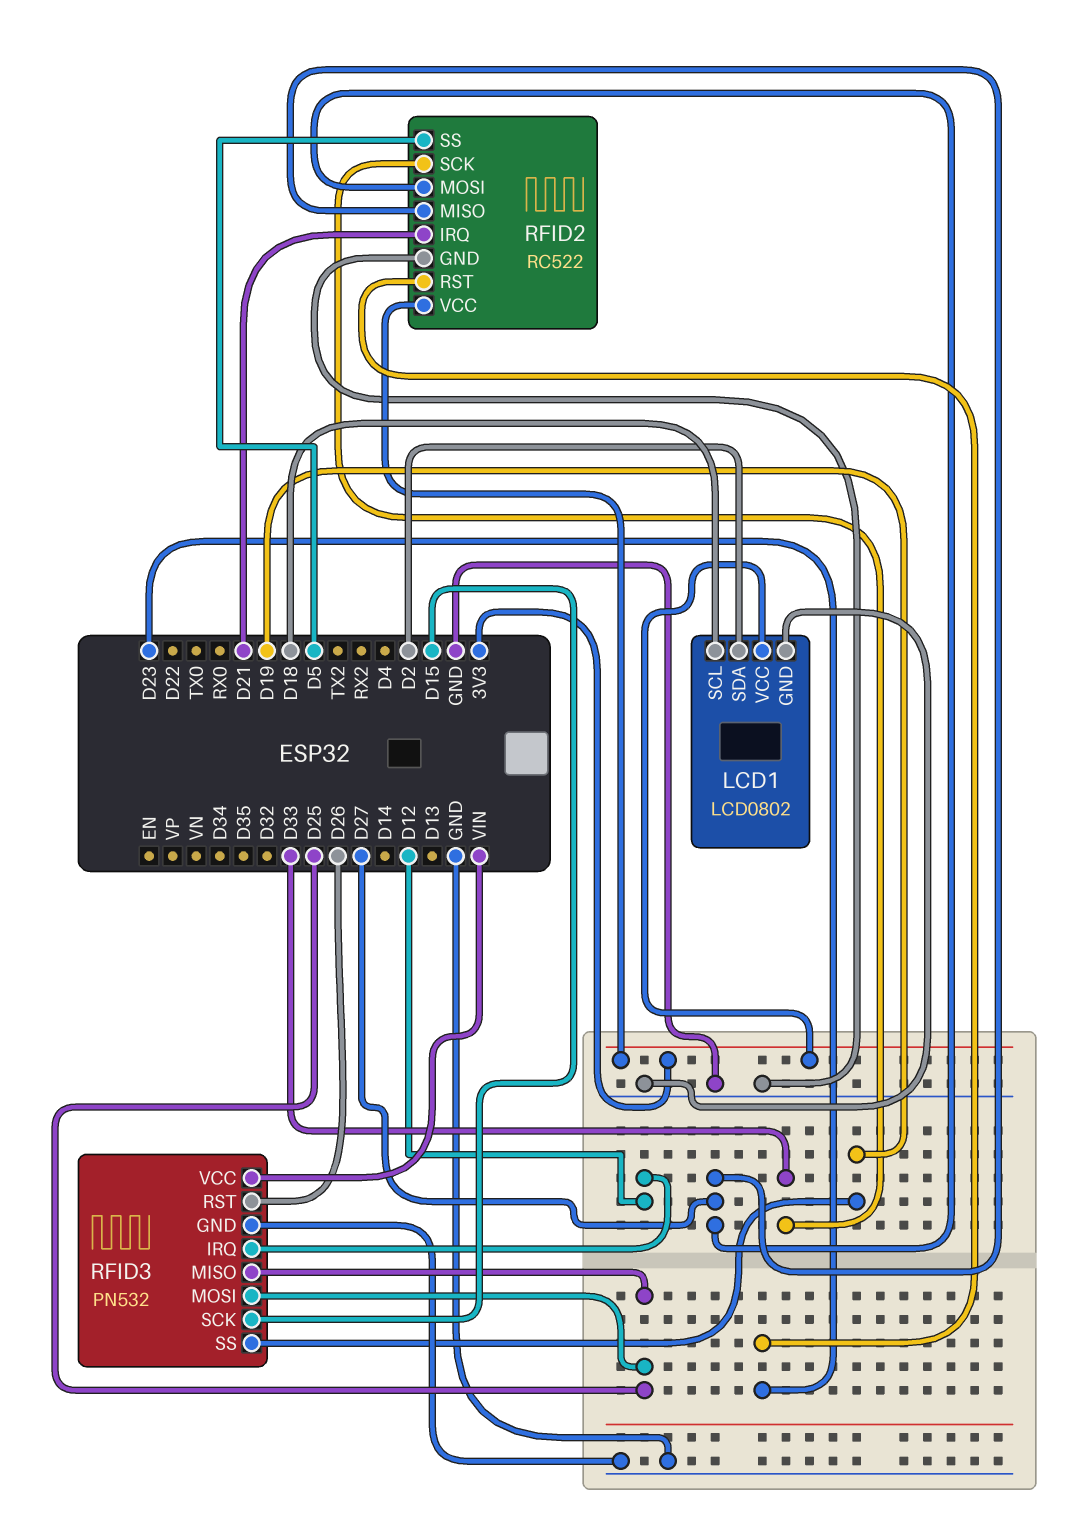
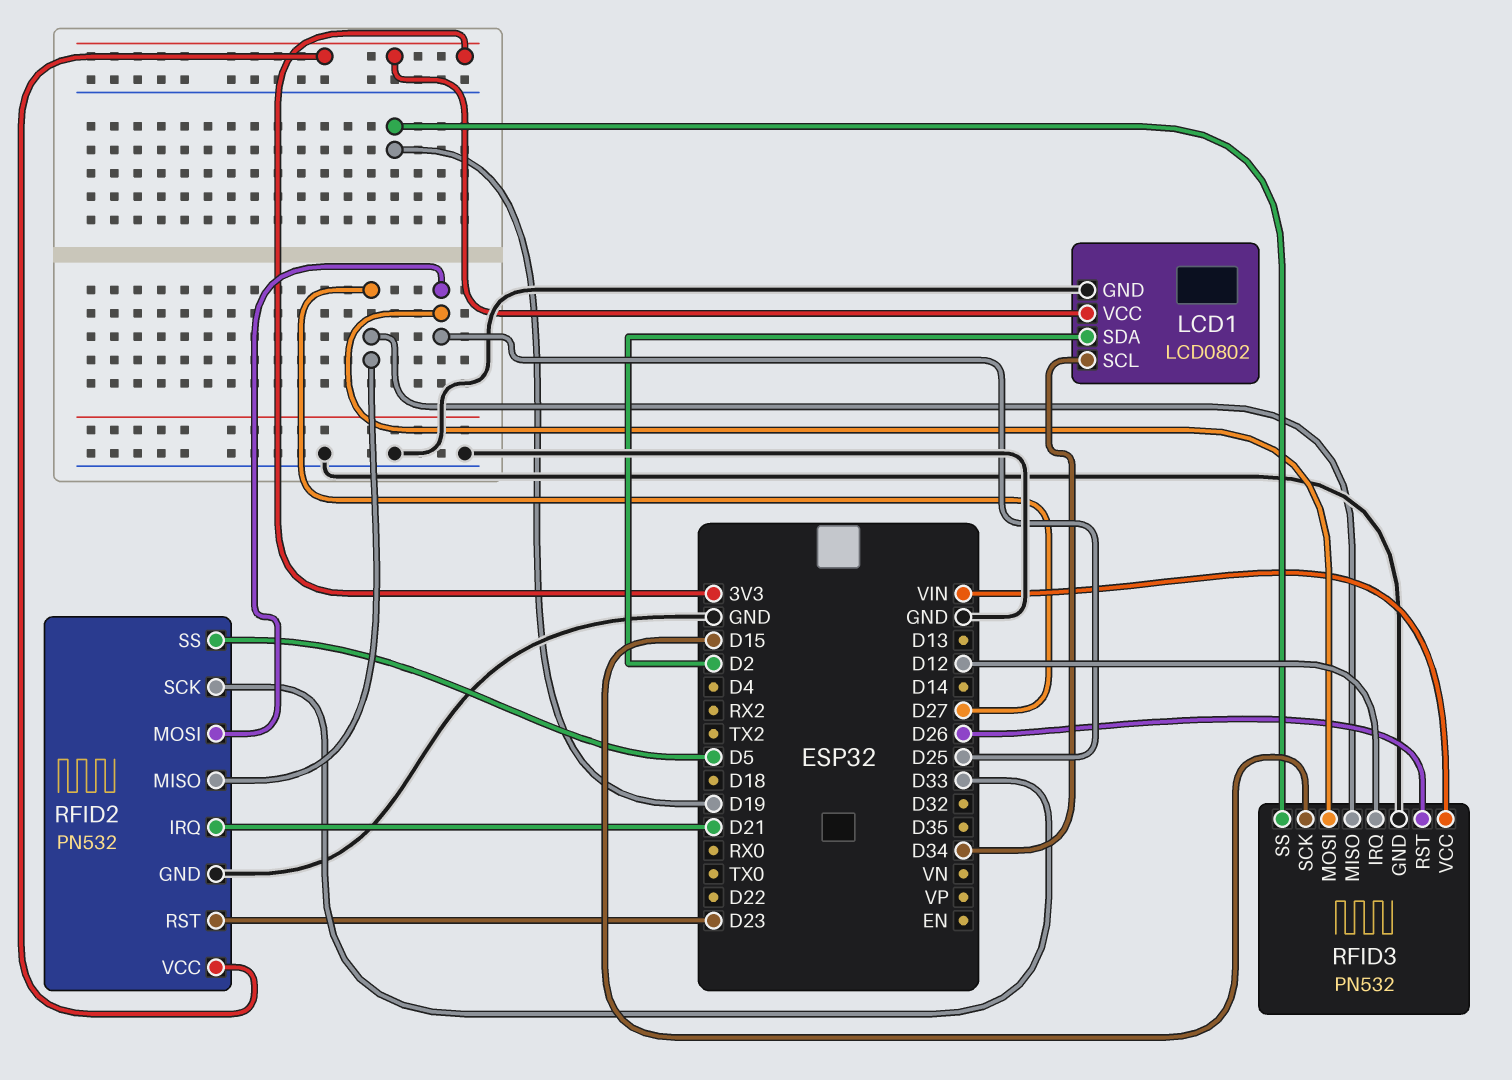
LCD1 pin SCL: D18 -> D34
RFID2: RC522 -> PN532
RFID2 pin MOSI: D27 -> D25
RFID3 pin MISO: D25 -> D27

